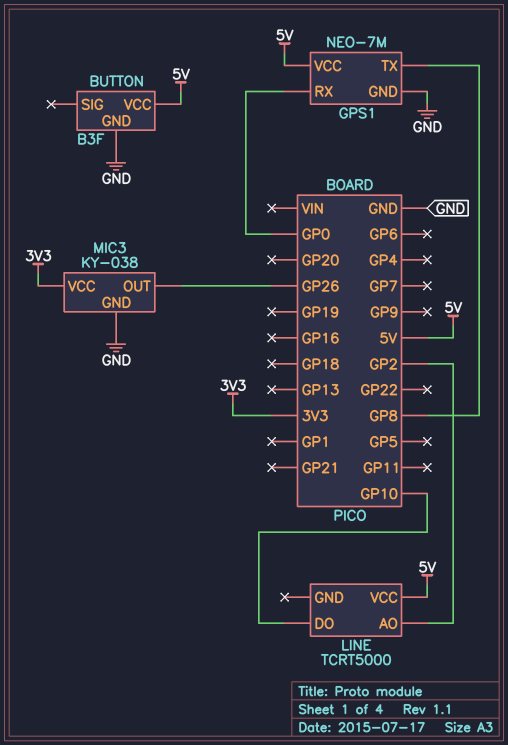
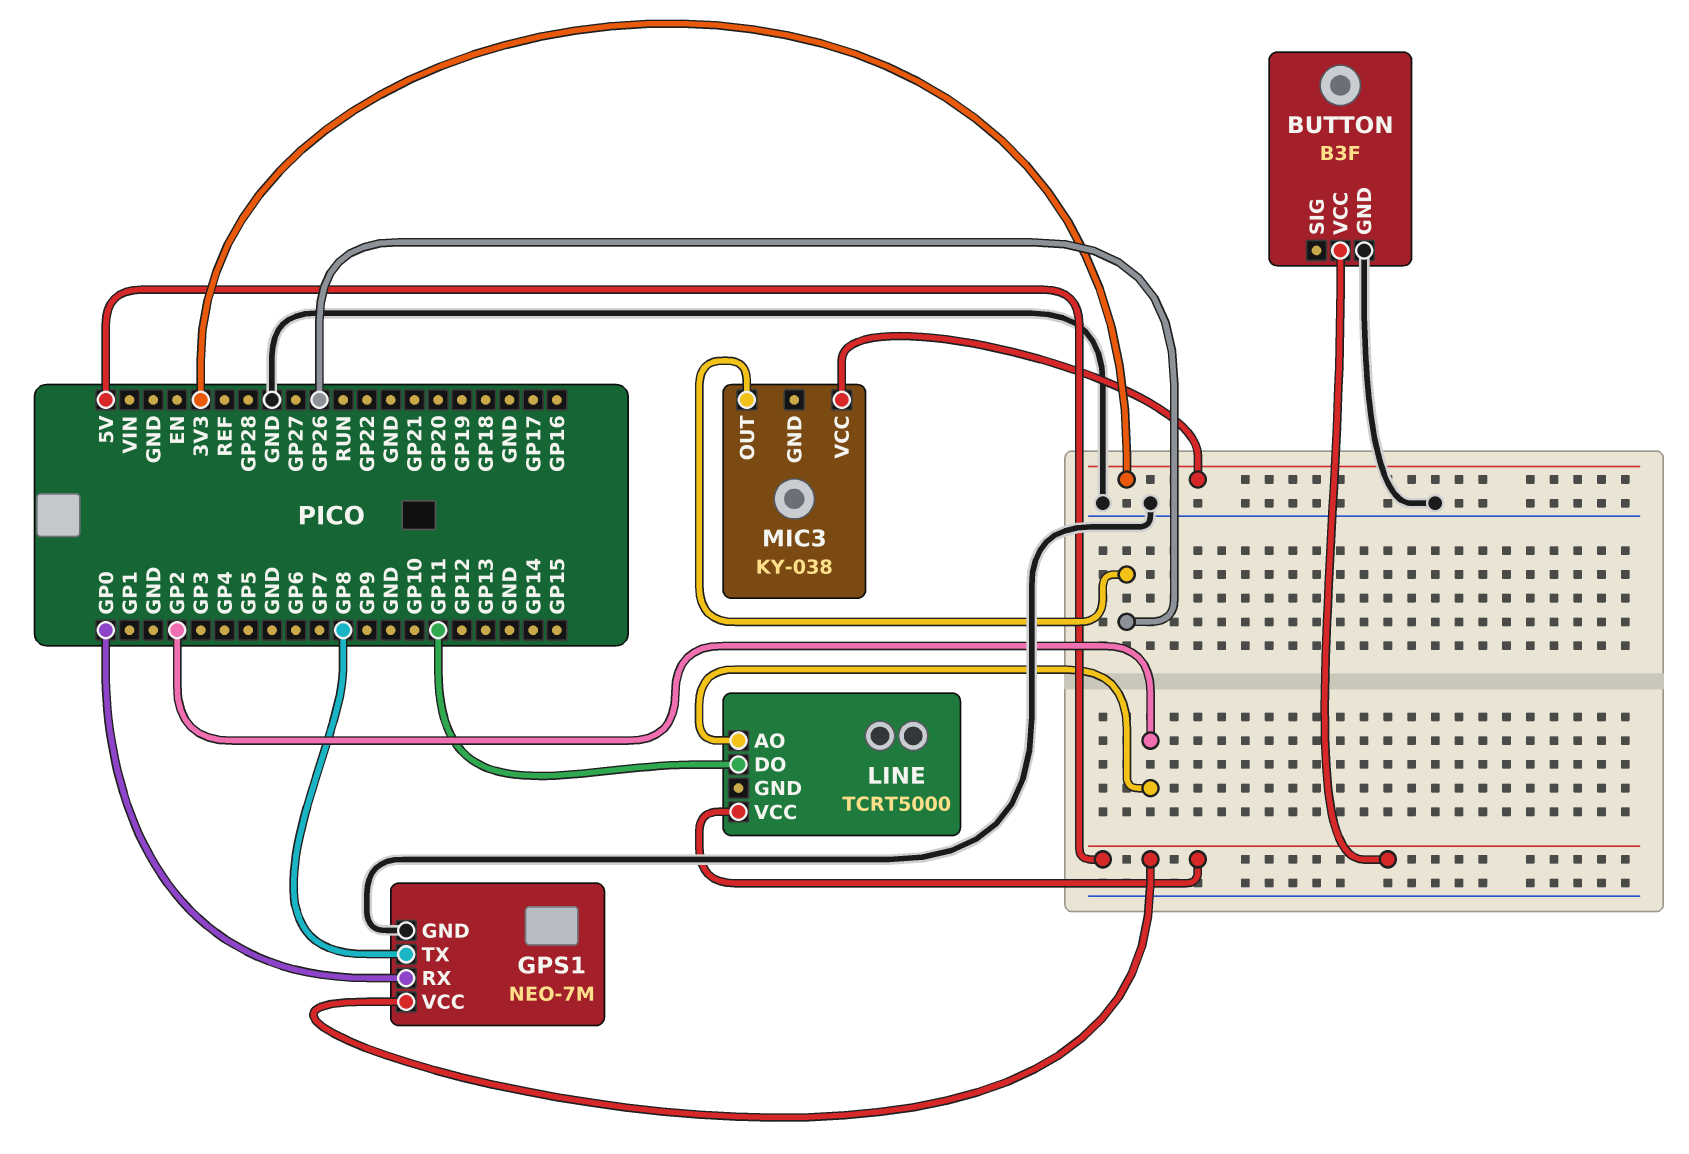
LINE pin DO: GP10 -> GP11
MIC3 pin GND: GND -> none

